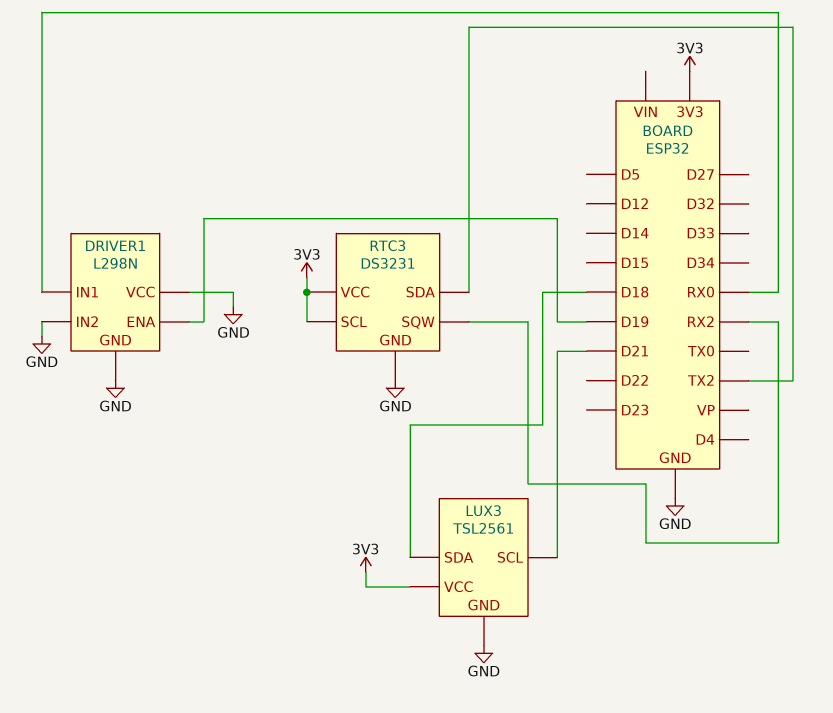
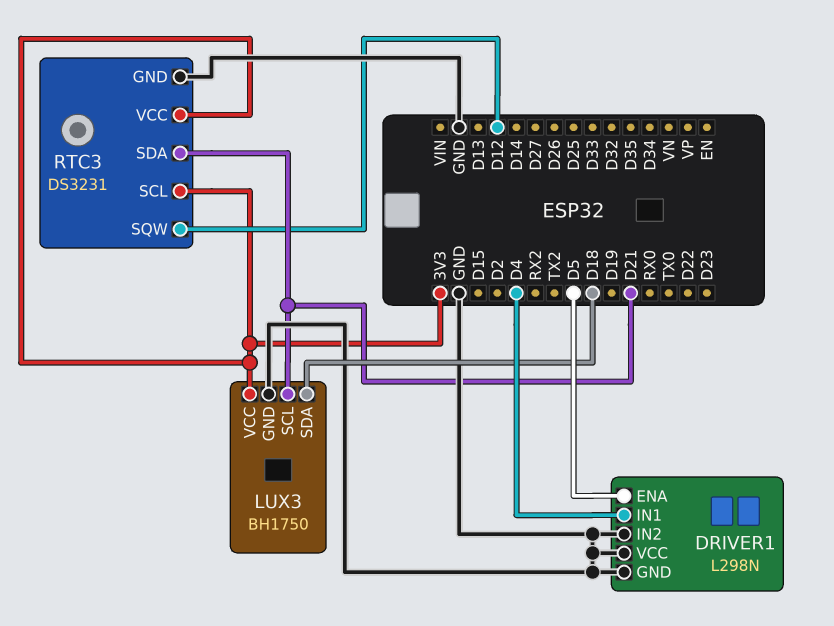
DRIVER1 pin ENA: D19 -> D5
DRIVER1 pin IN1: RX0 -> D4
LUX3: TSL2561 -> BH1750
RTC3 pin SDA: TX2 -> D21
RTC3 pin SQW: RX2 -> D12

